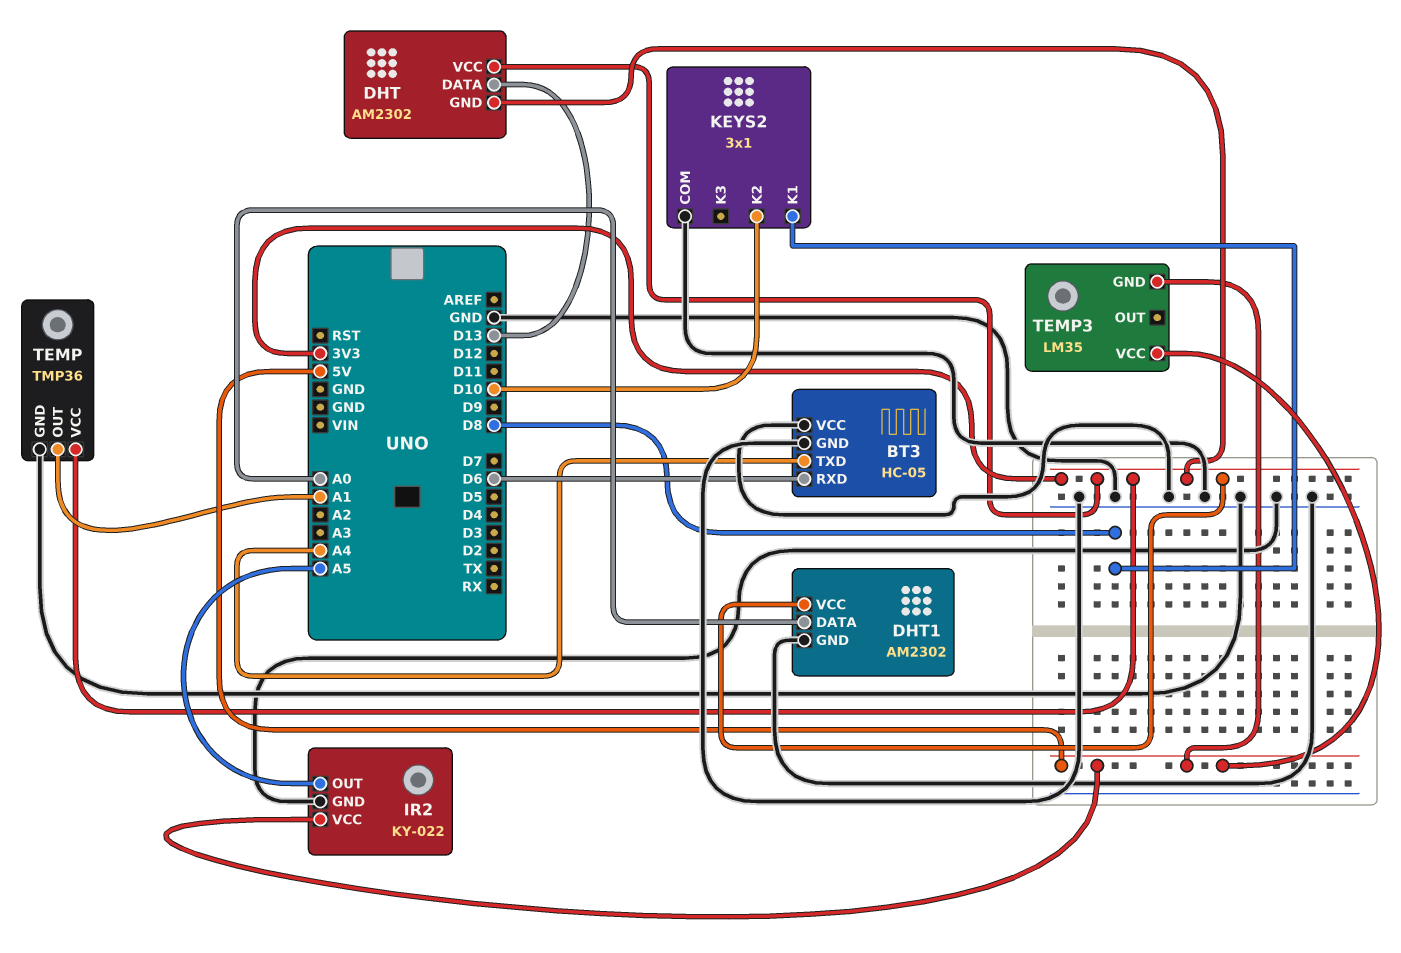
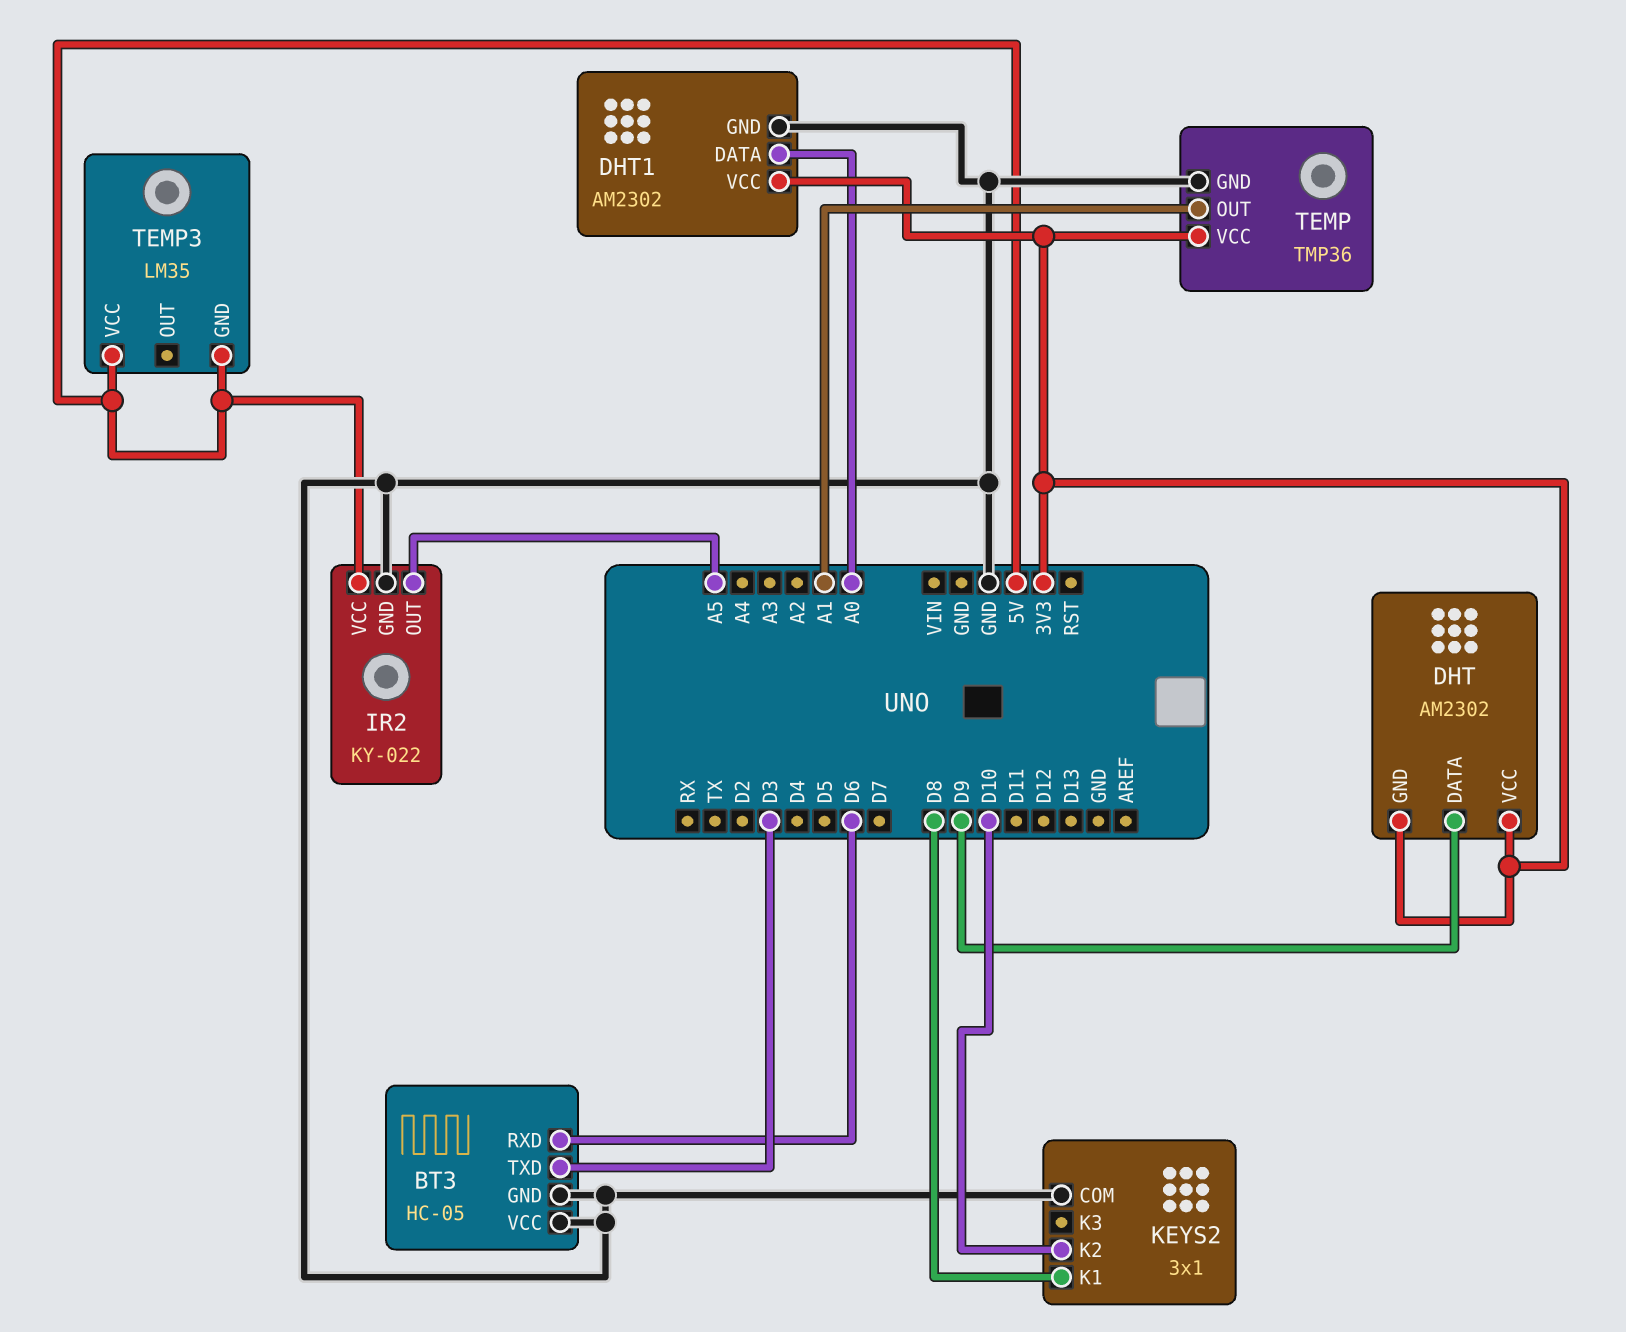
BT3 pin TXD: A4 -> D3
DHT pin DATA: D13 -> D9

